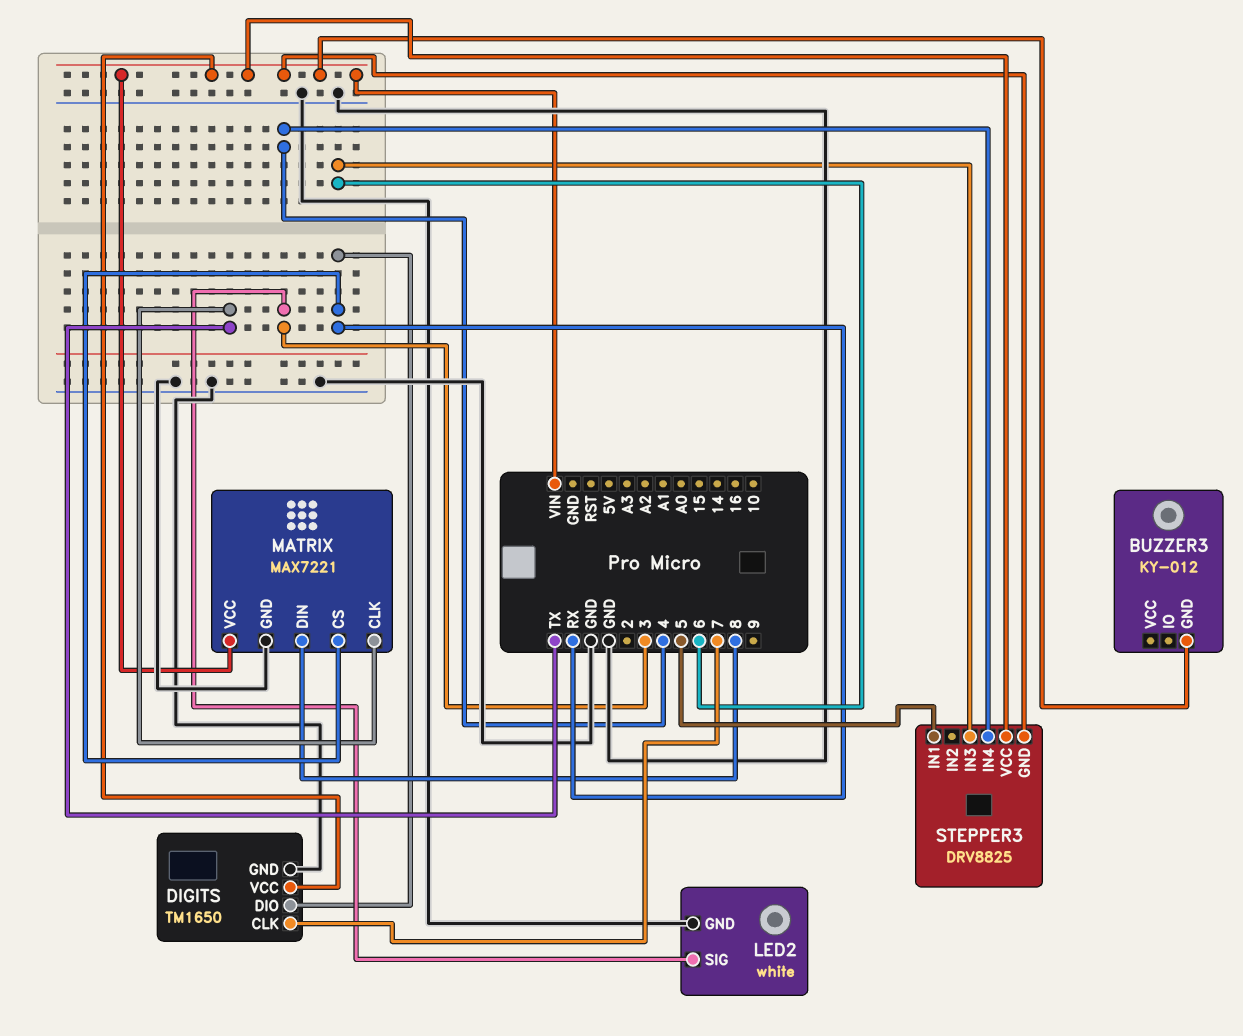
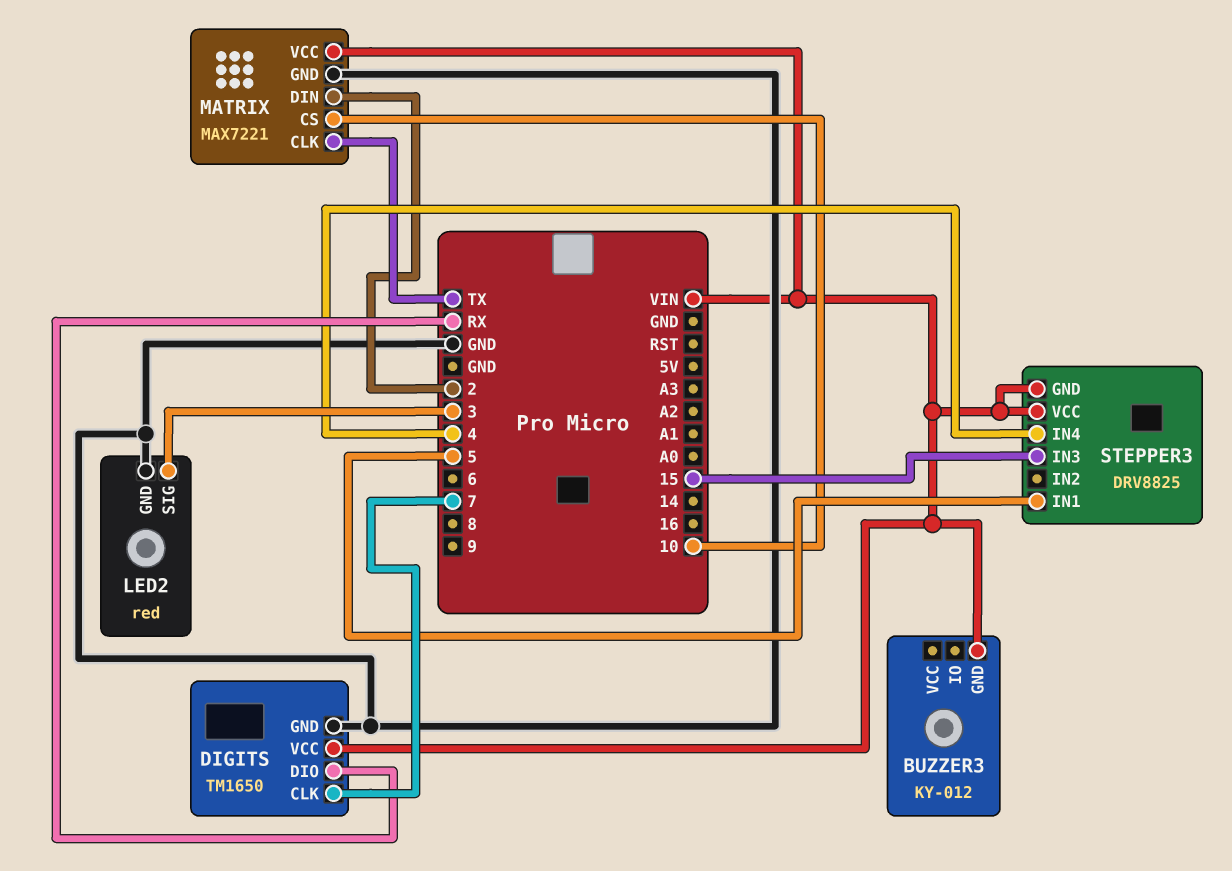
LED2: white -> red
MATRIX pin CS: RX -> 10
MATRIX pin DIN: 8 -> 2
STEPPER3 pin IN3: 6 -> 15

